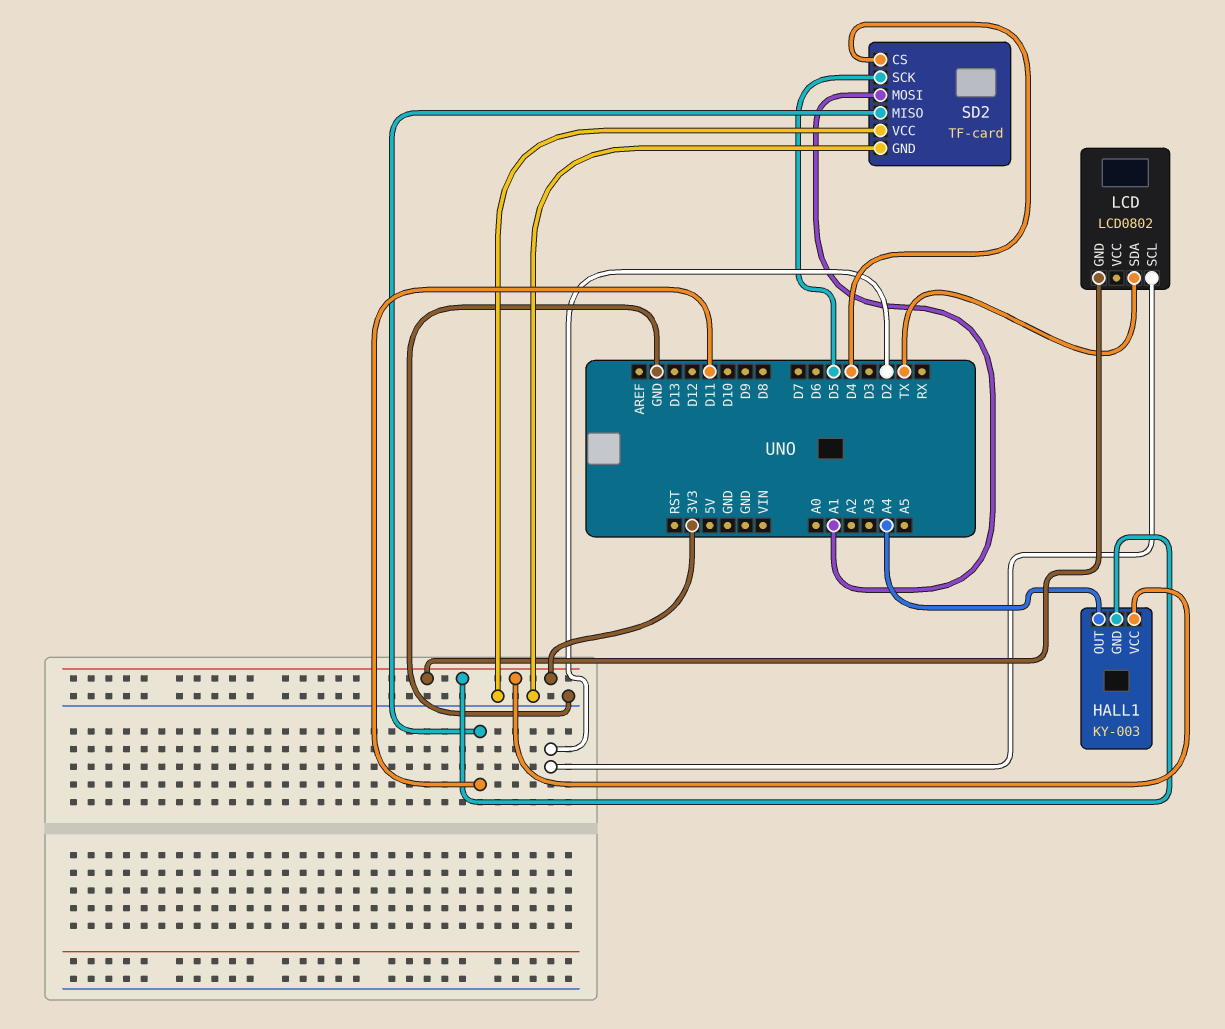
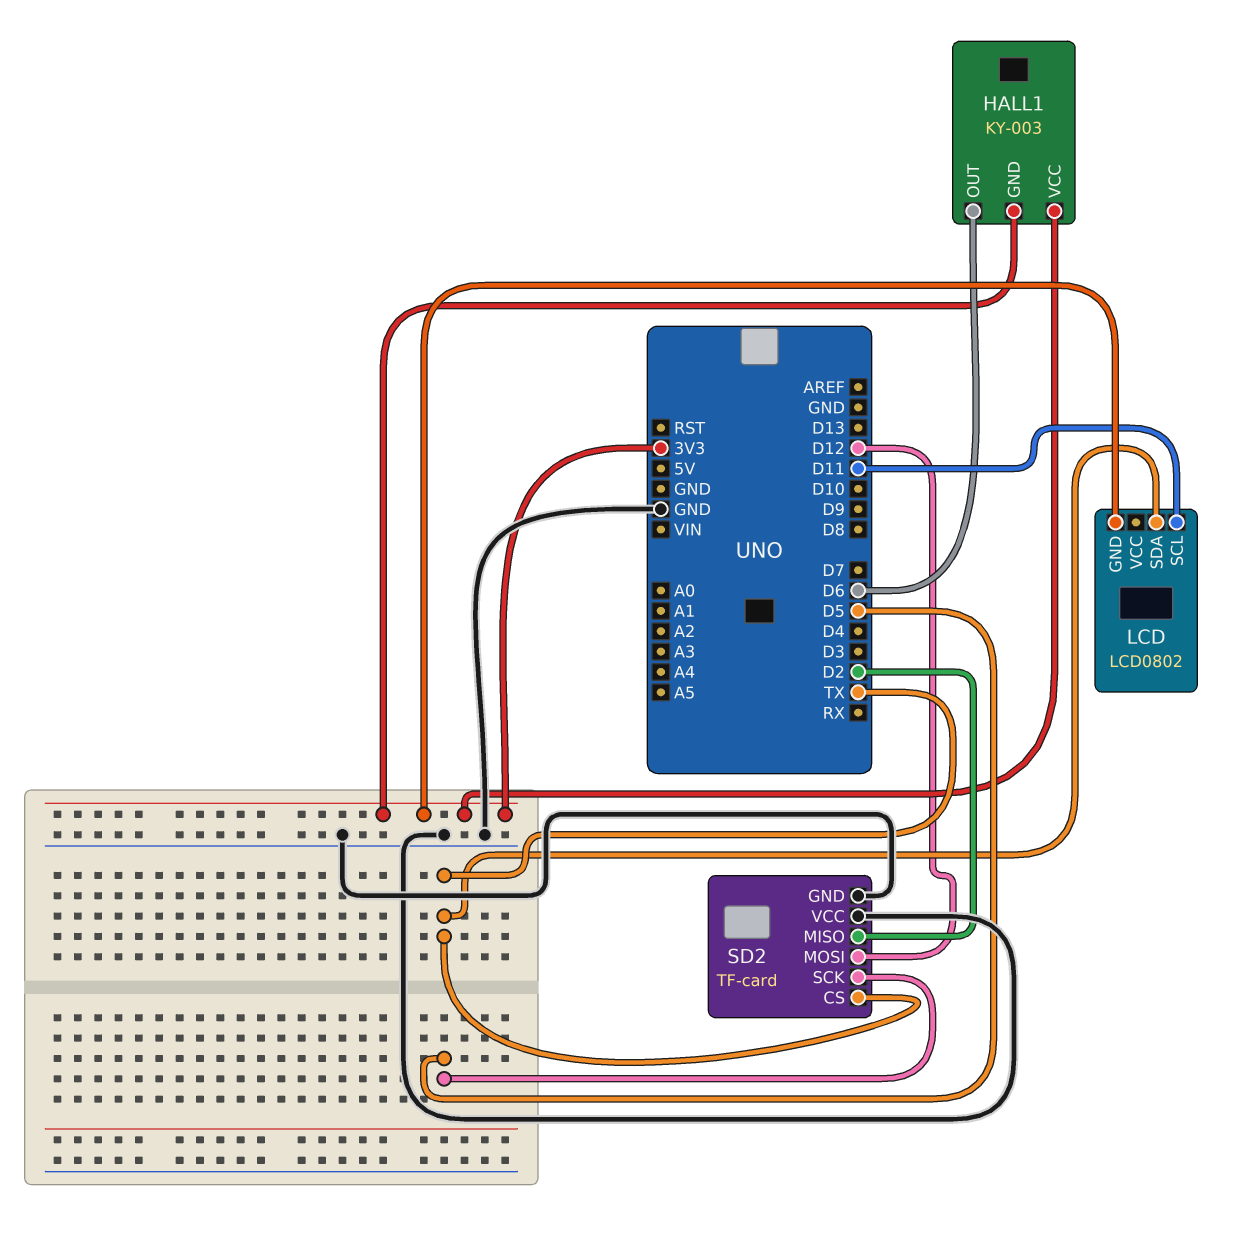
HALL1 pin OUT: A4 -> D6
LCD pin SCL: D2 -> D11
SD2 pin CS: D4 -> TX
SD2 pin MISO: D11 -> D2
SD2 pin MOSI: A1 -> D12

